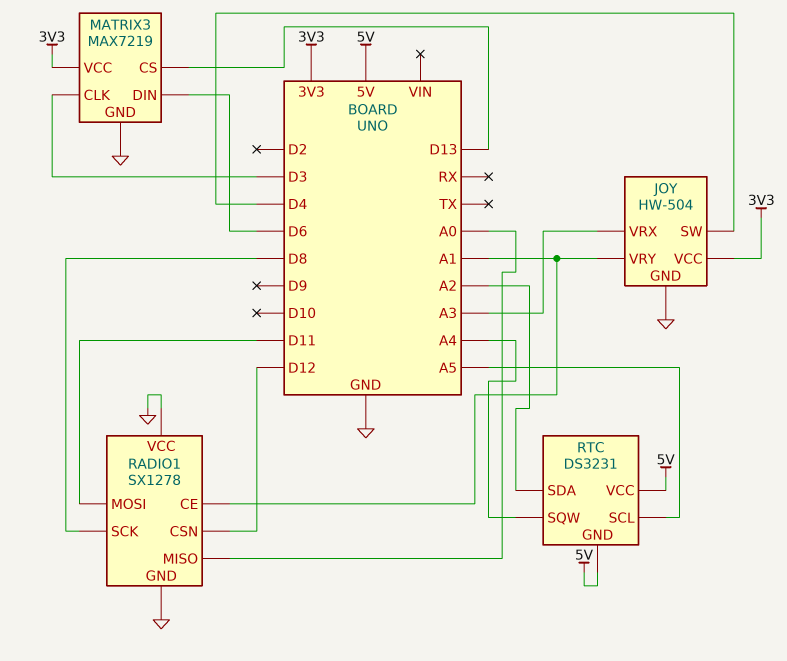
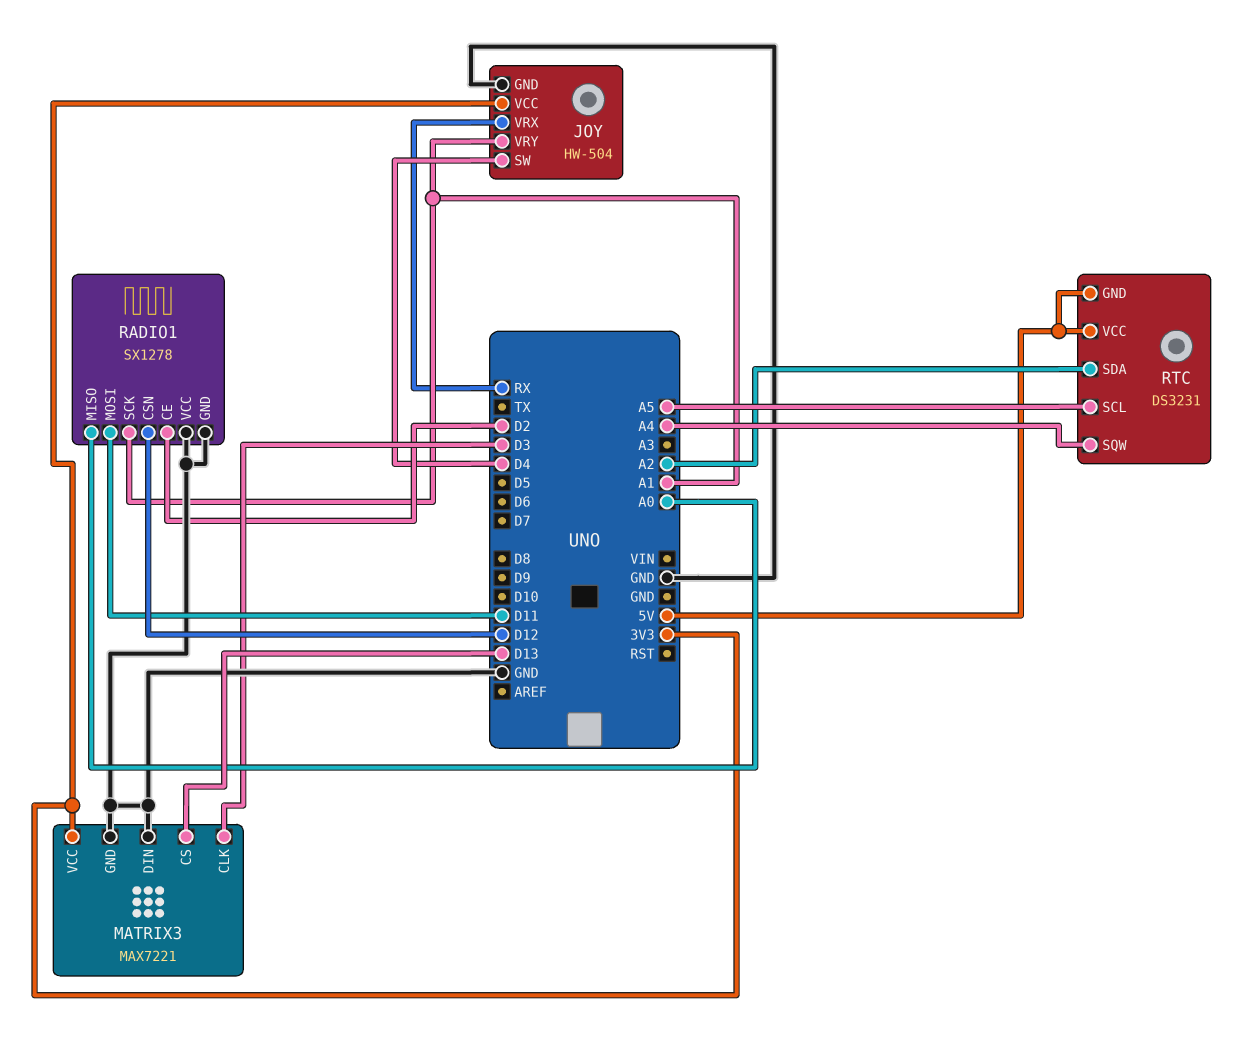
JOY pin VRX: A3 -> RX
MATRIX3: MAX7219 -> MAX7221
MATRIX3 pin DIN: D6 -> GND
RADIO1 pin CE: A1 -> D2
RADIO1 pin SCK: D8 -> A1

